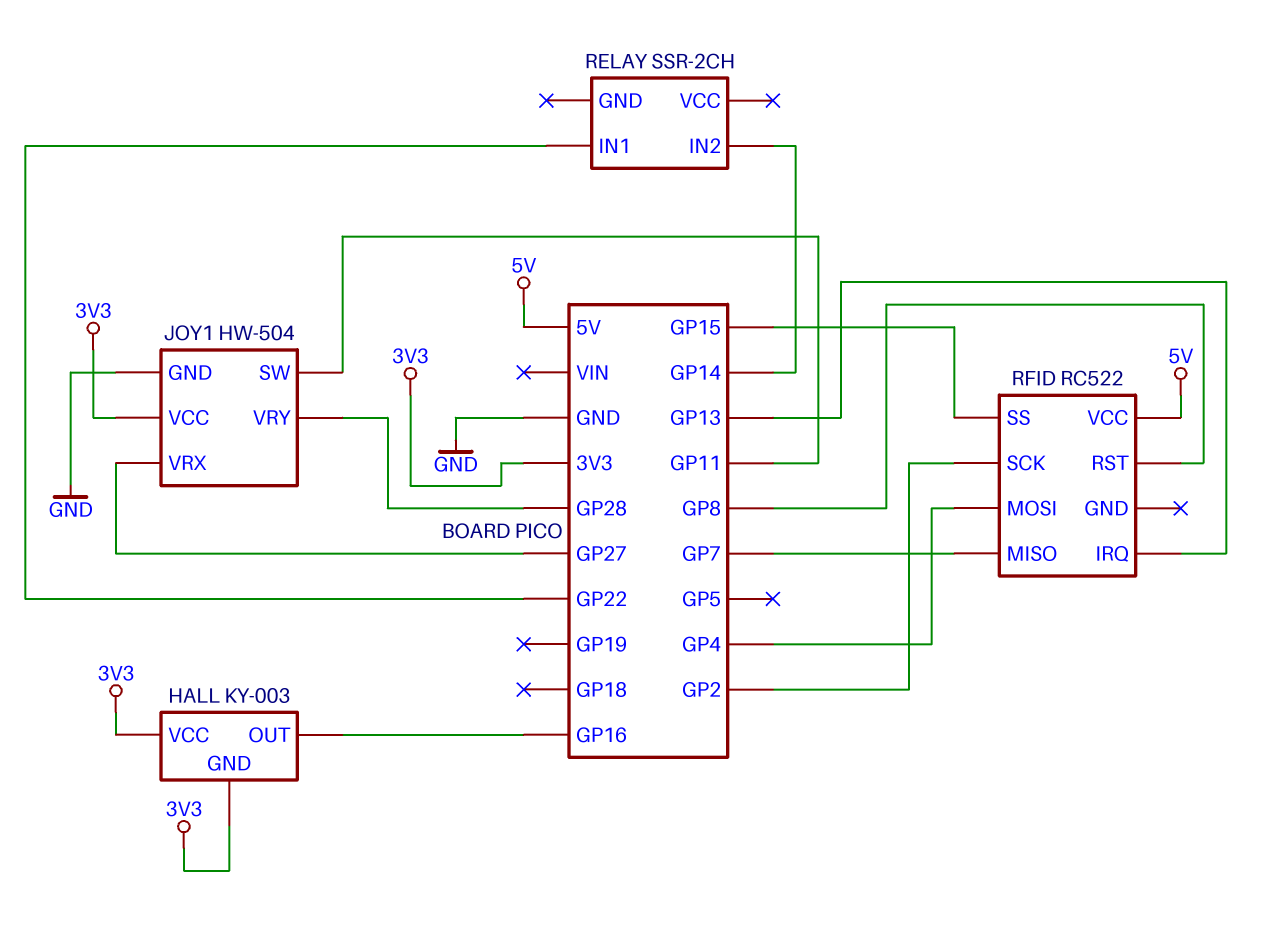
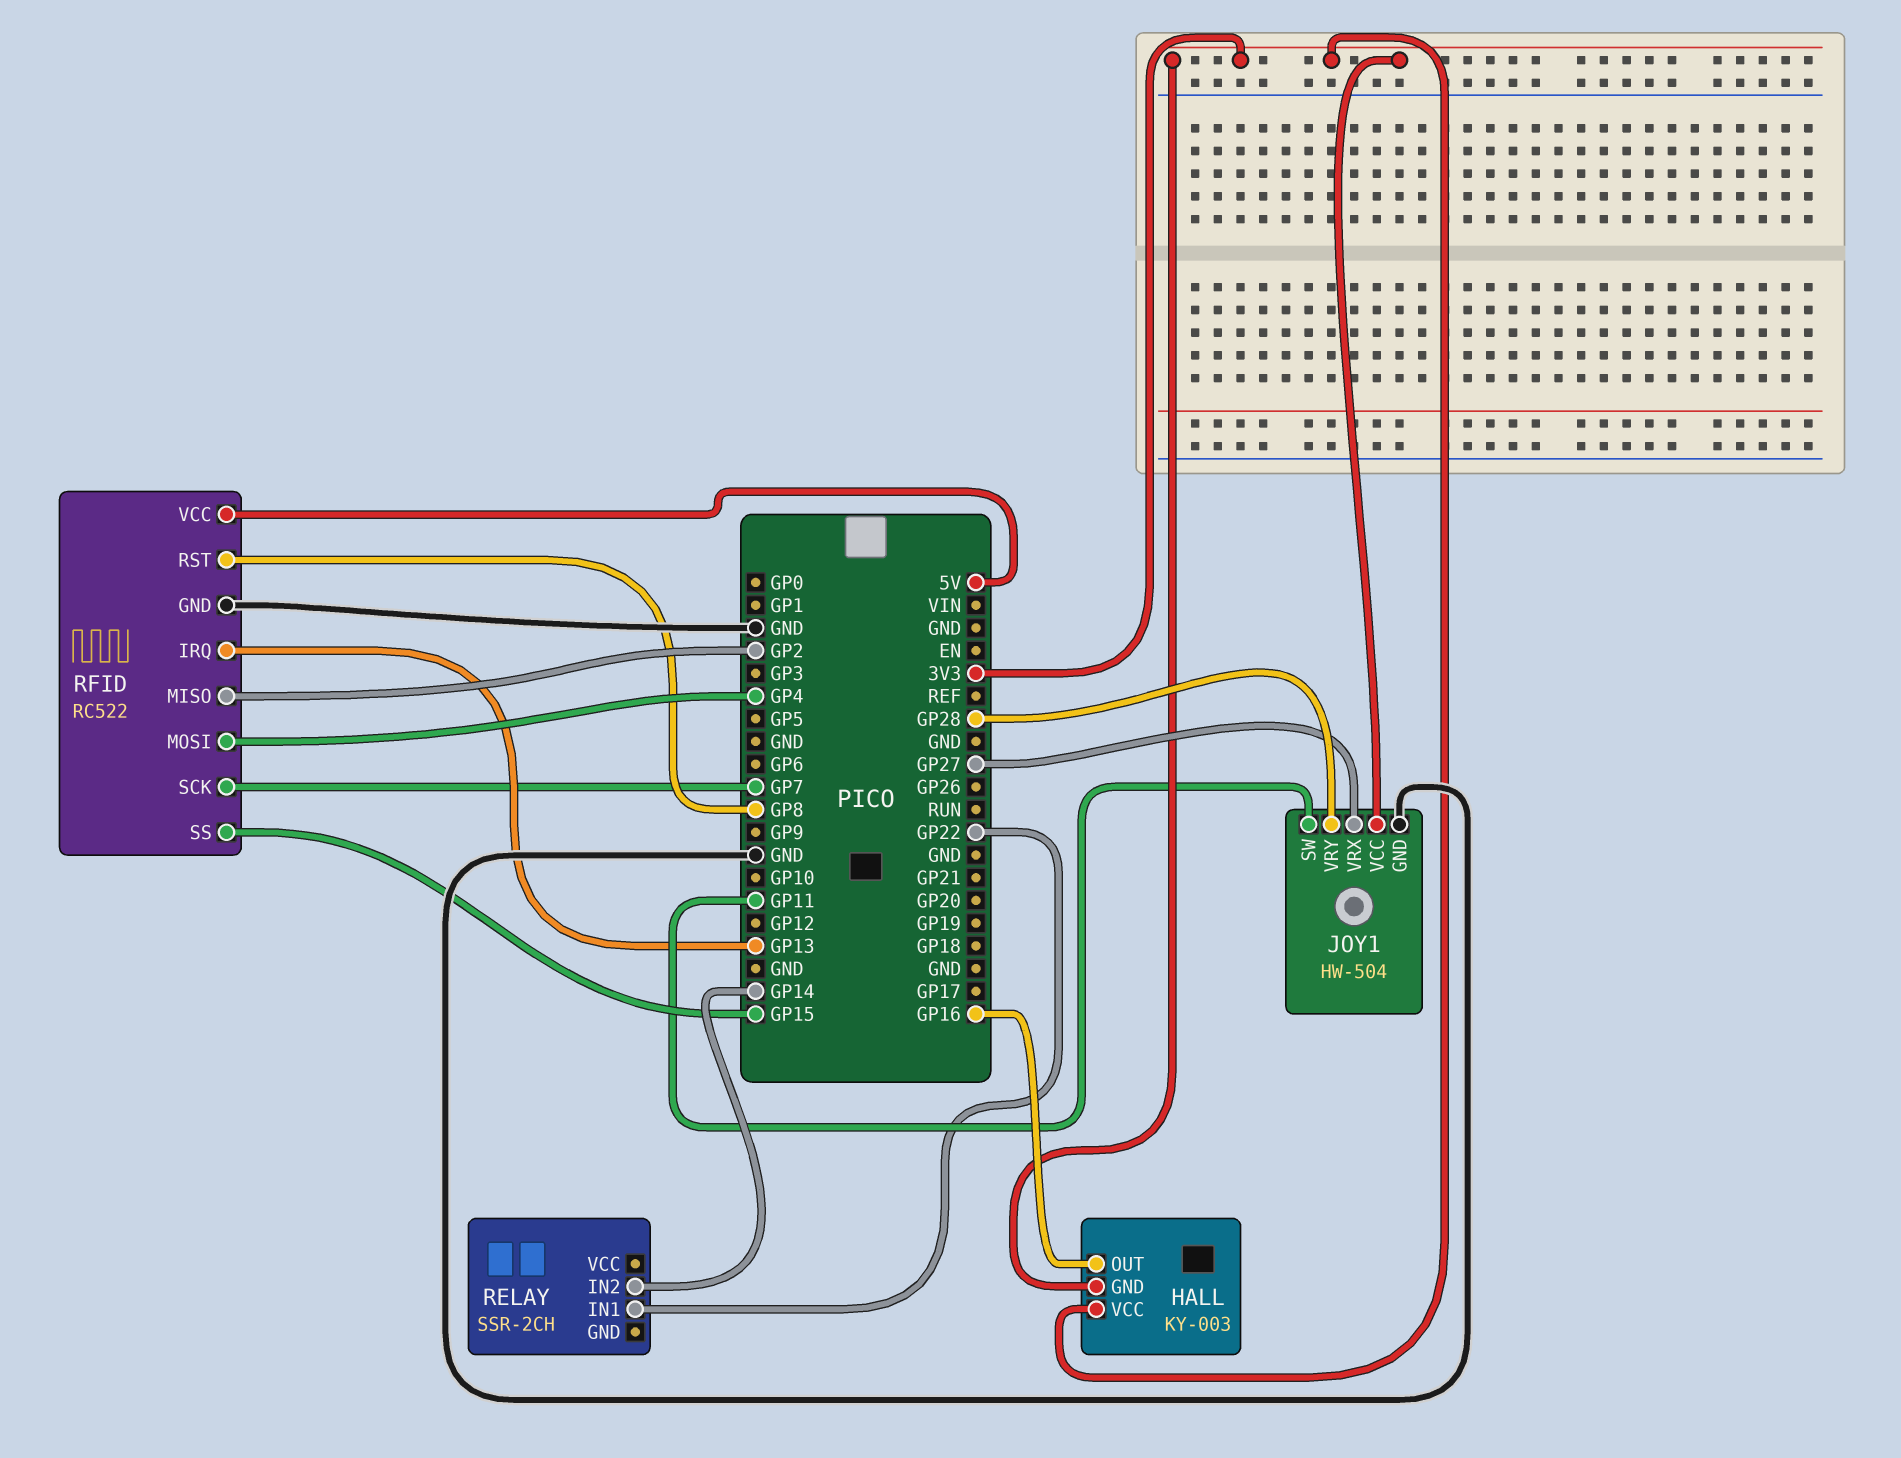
RFID pin GND: none -> GND
RFID pin MISO: GP7 -> GP2
RFID pin SCK: GP2 -> GP7

